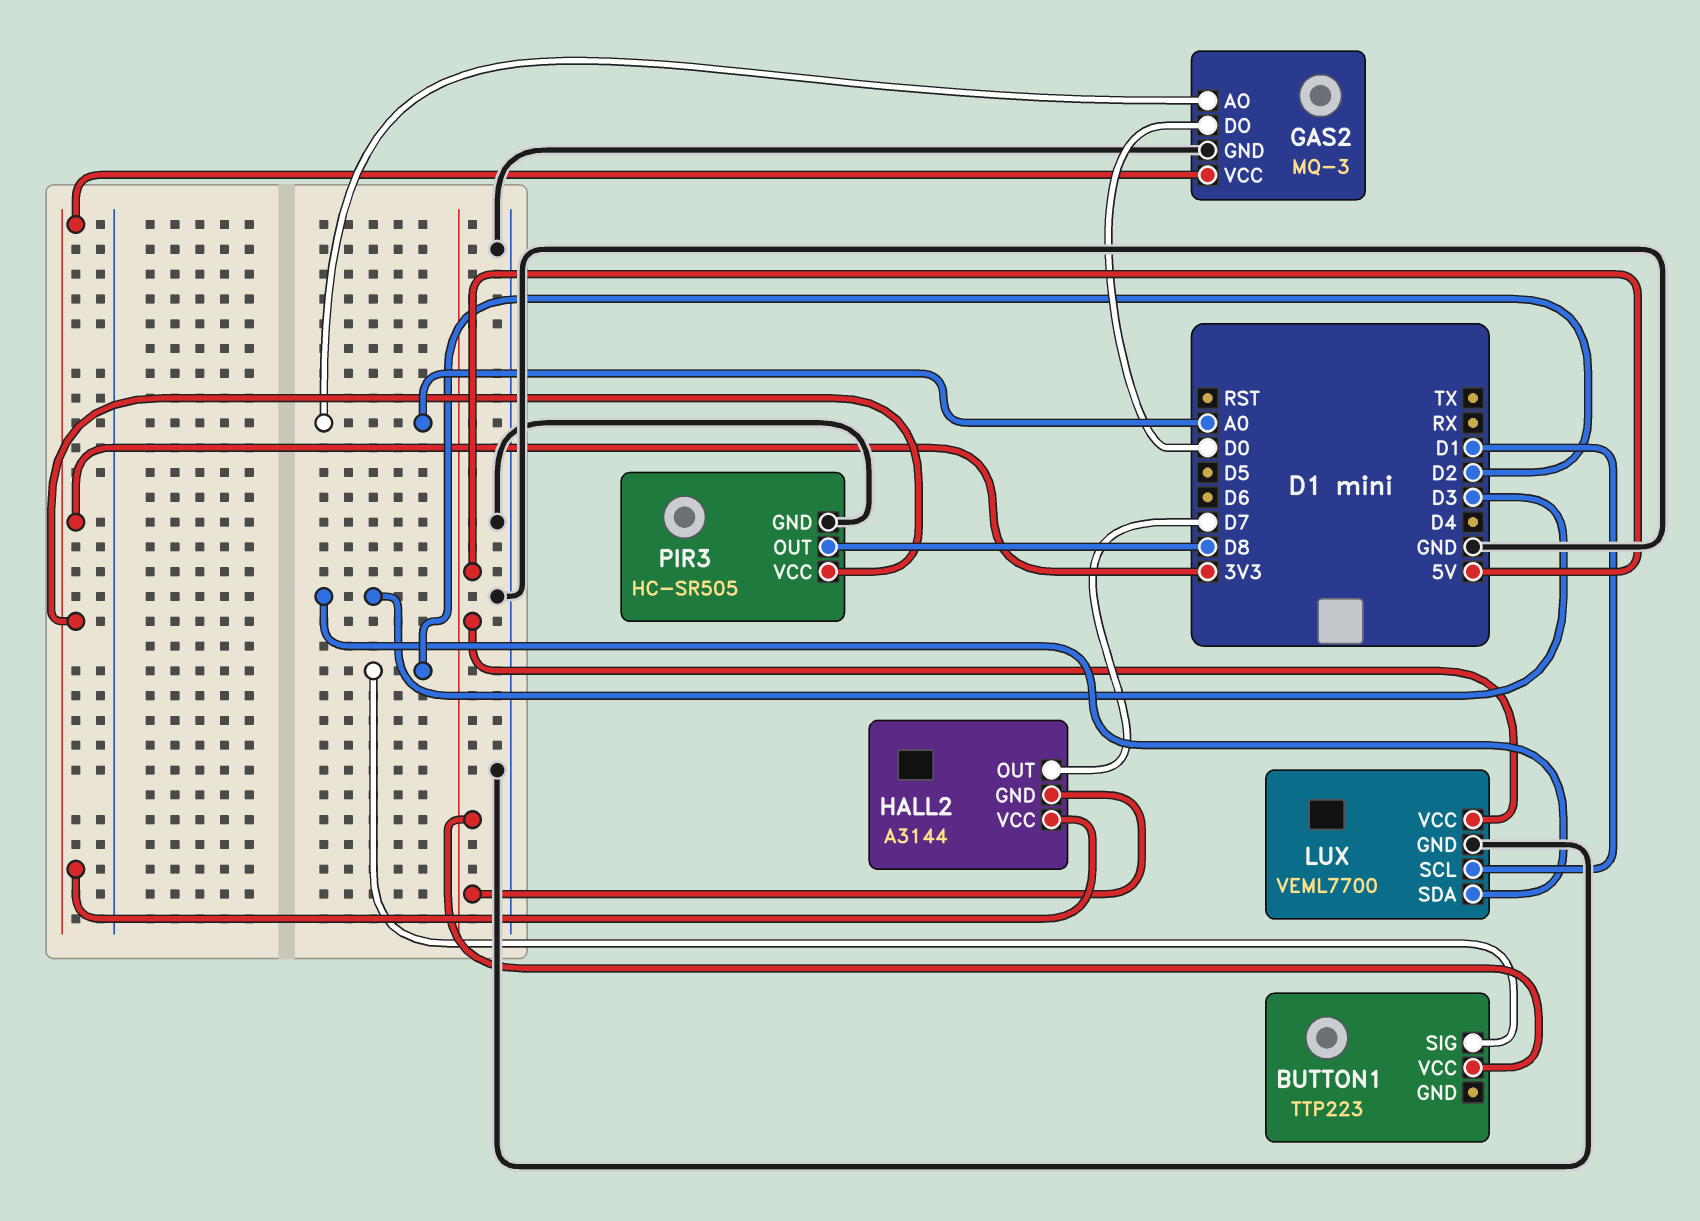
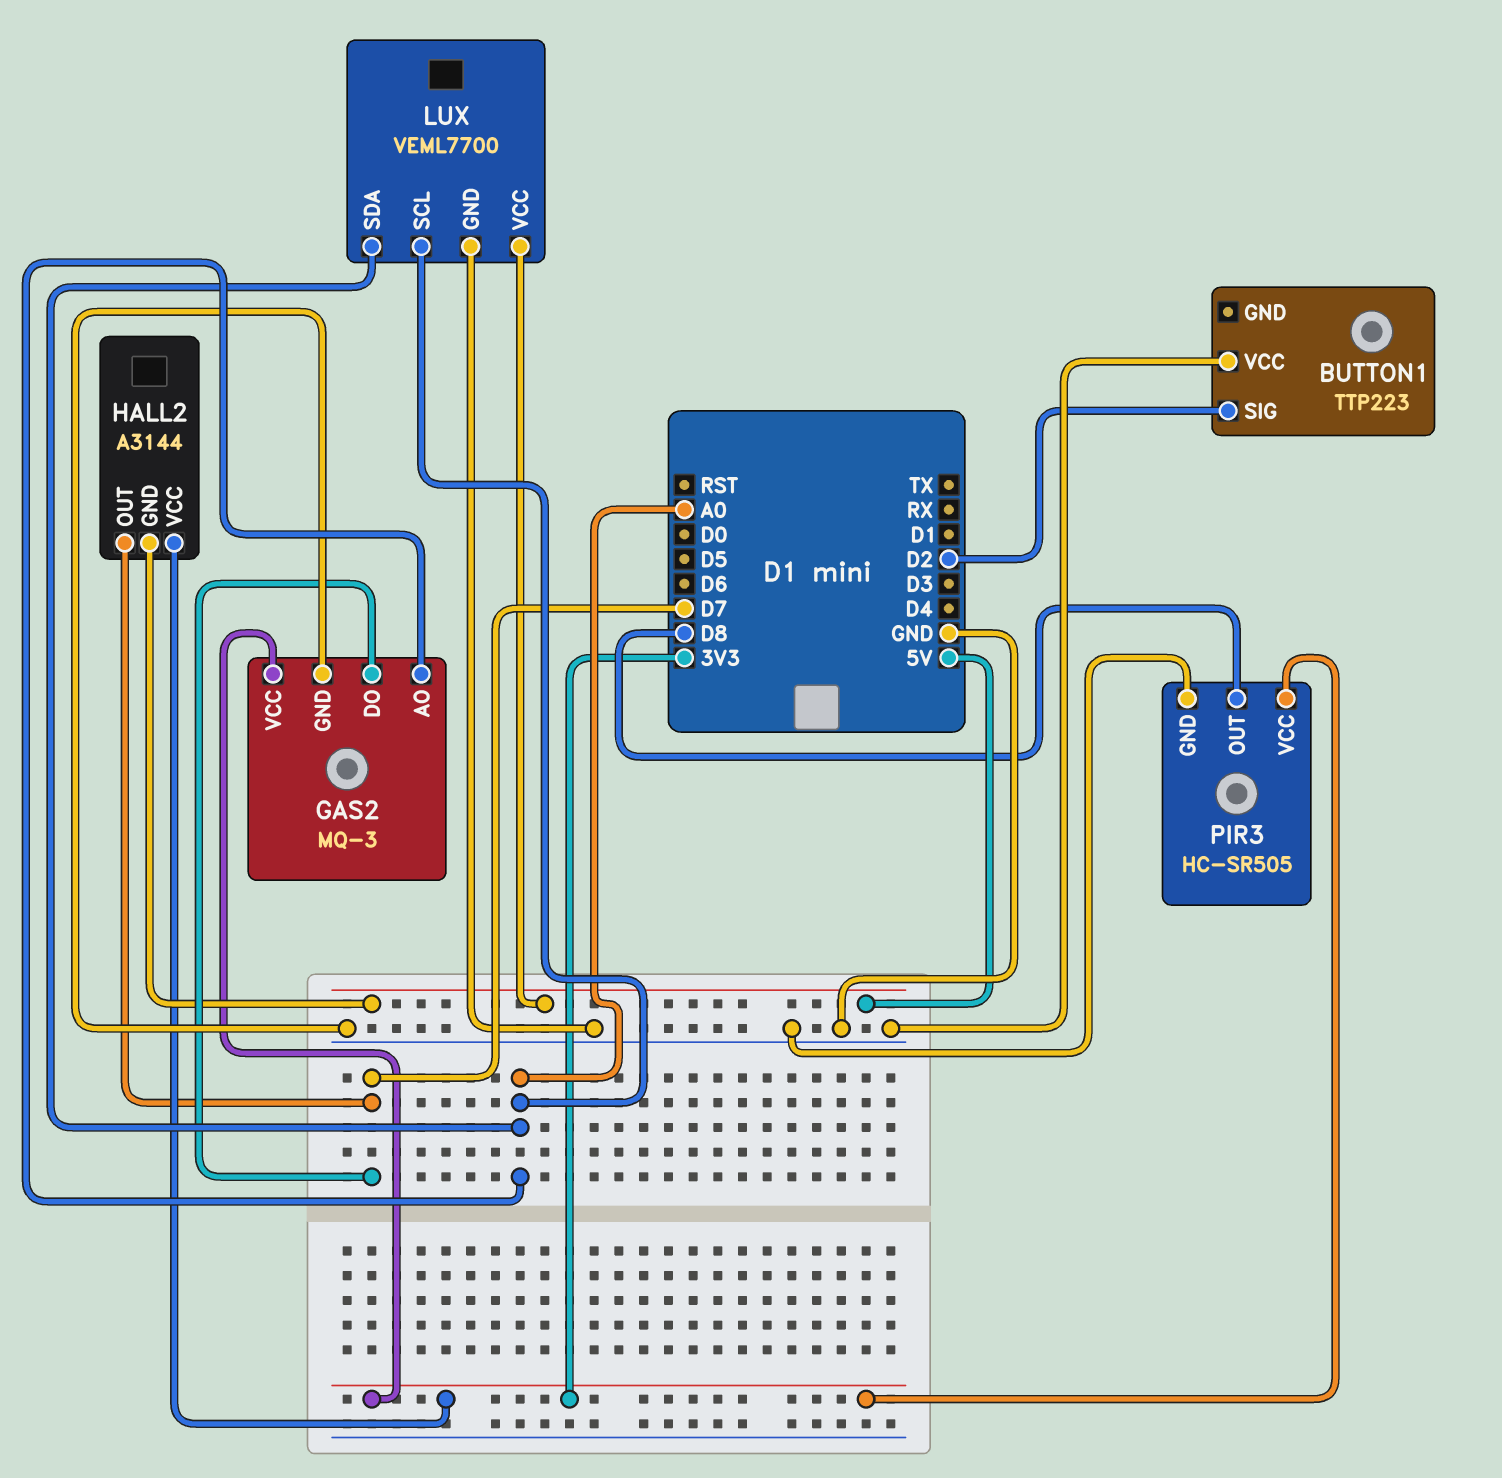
BUTTON1 pin VCC: 5V -> GND
GAS2 pin DO: D0 -> D7
LUX pin SCL: D1 -> A0
LUX pin SDA: D3 -> A0

